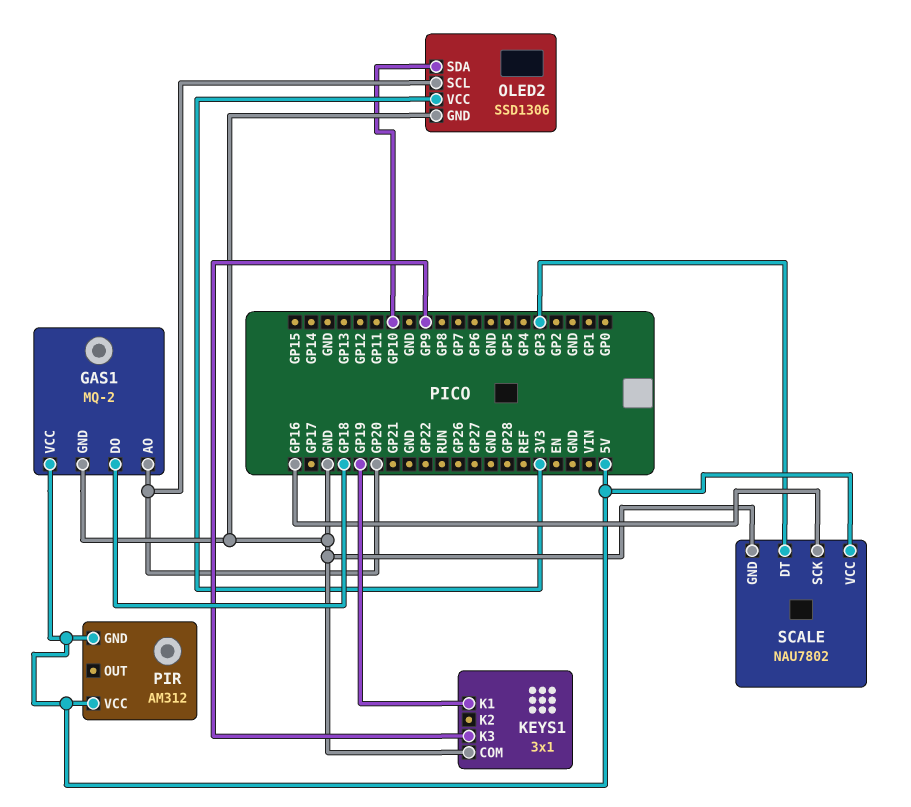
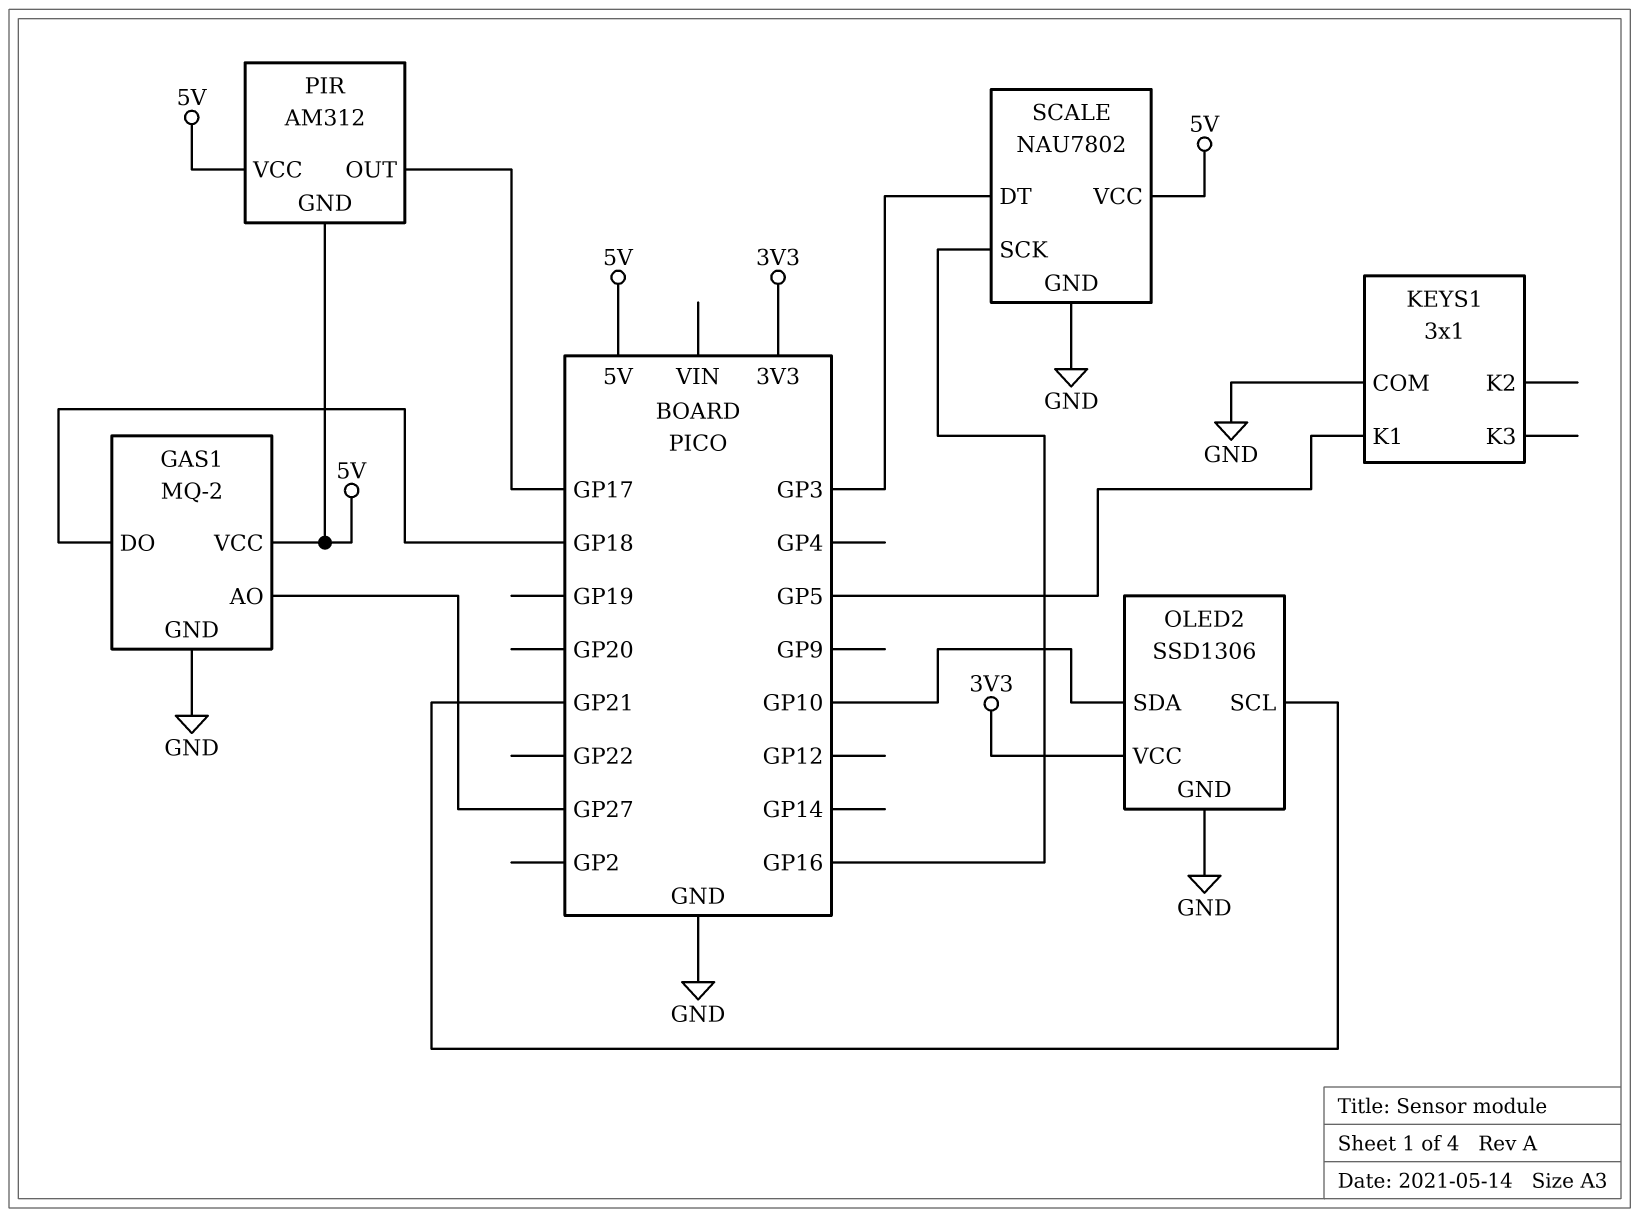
GAS1 pin AO: GP20 -> GP27
KEYS1 pin K1: GP19 -> GP5
KEYS1 pin K3: GP9 -> none
OLED2 pin SCL: GP20 -> GP21
PIR pin OUT: none -> GP17

